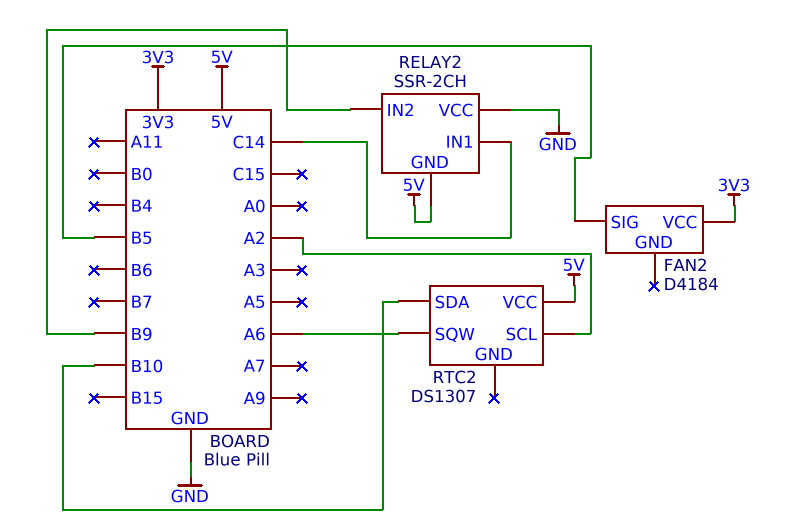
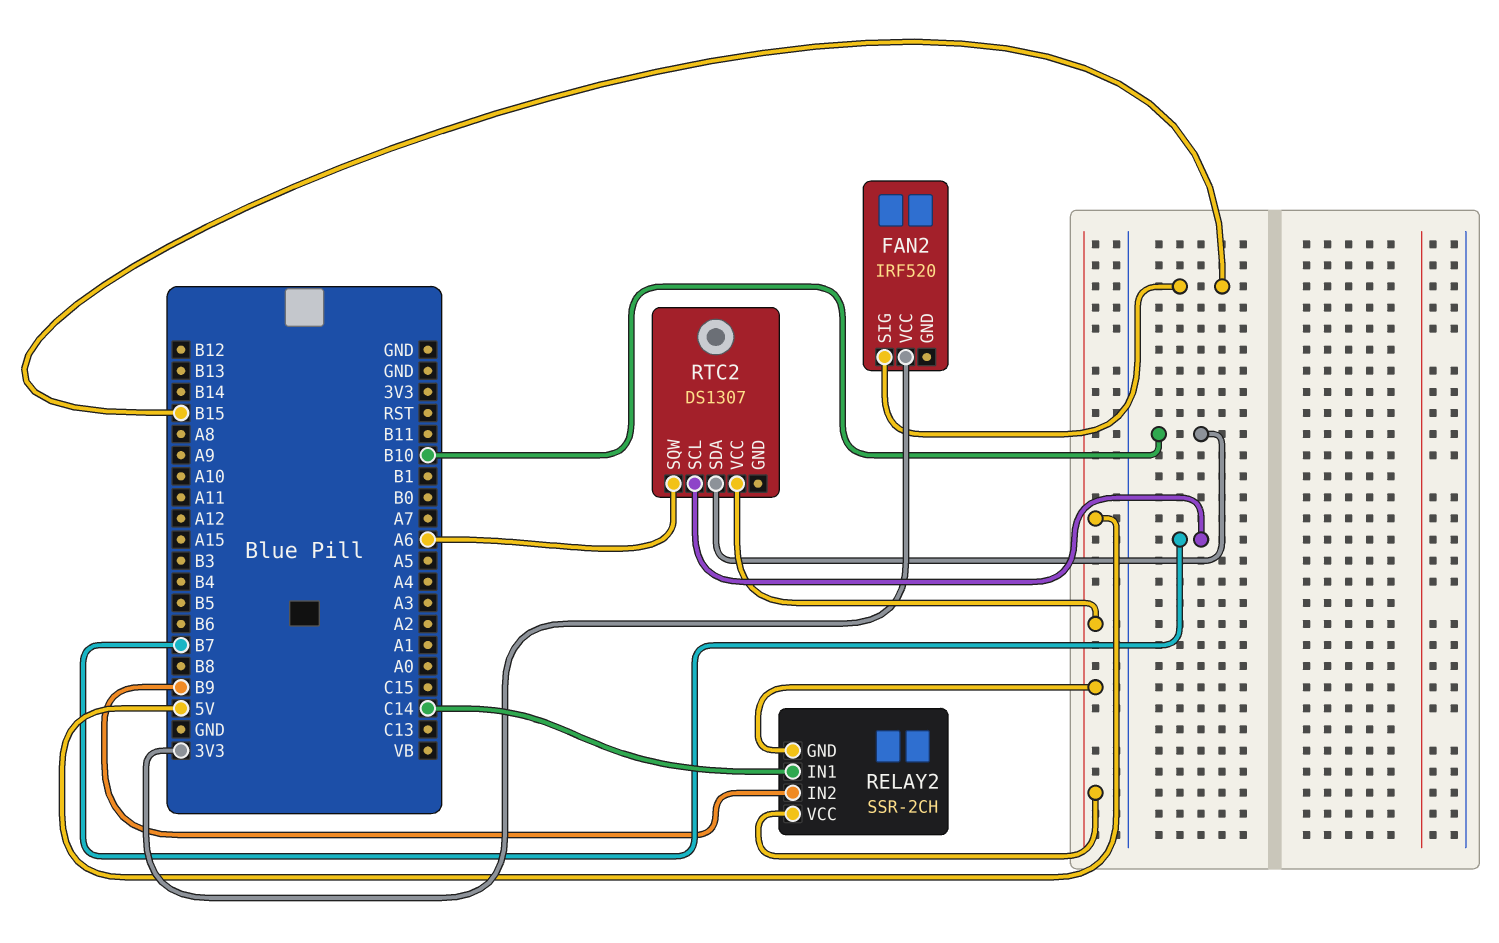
FAN2: D4184 -> IRF520
FAN2 pin SIG: B5 -> B15
RELAY2 pin VCC: GND -> 5V
RTC2 pin SCL: A2 -> B7

